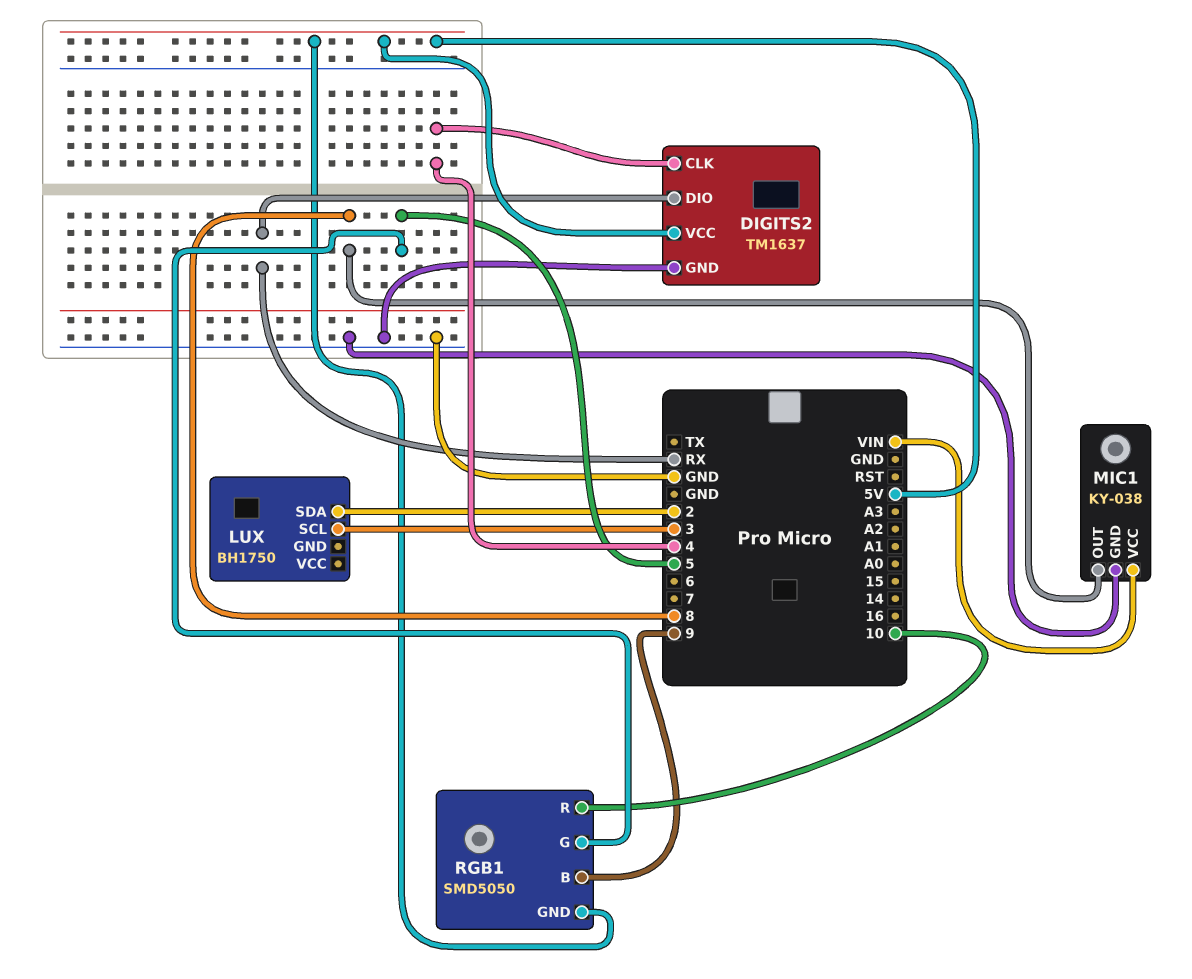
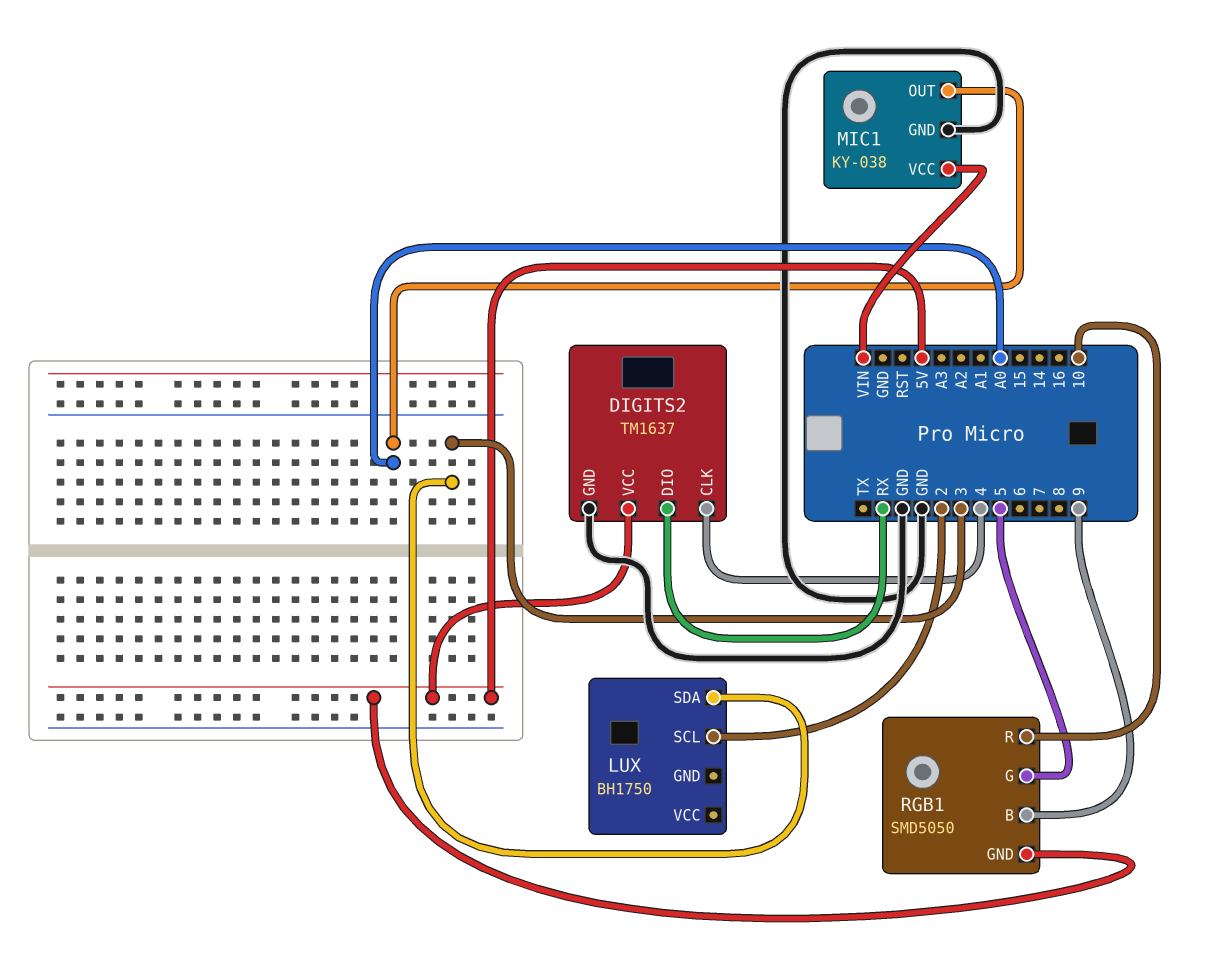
LUX pin SCL: 3 -> 2
LUX pin SDA: 2 -> 3
MIC1 pin OUT: 8 -> A0

